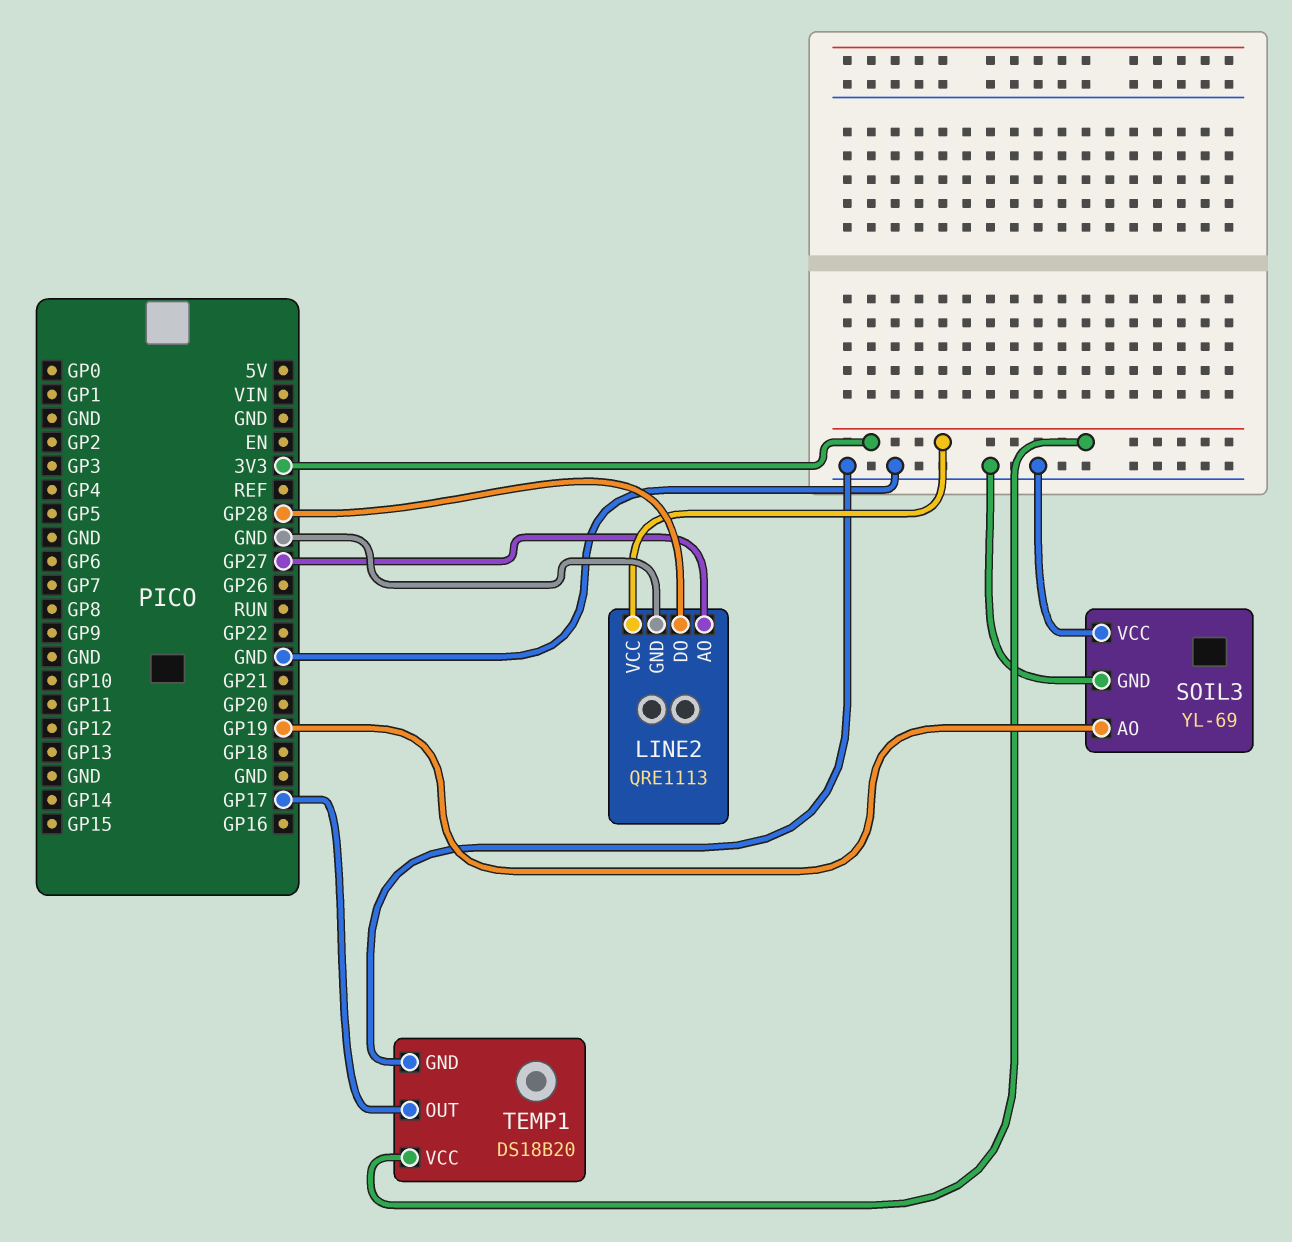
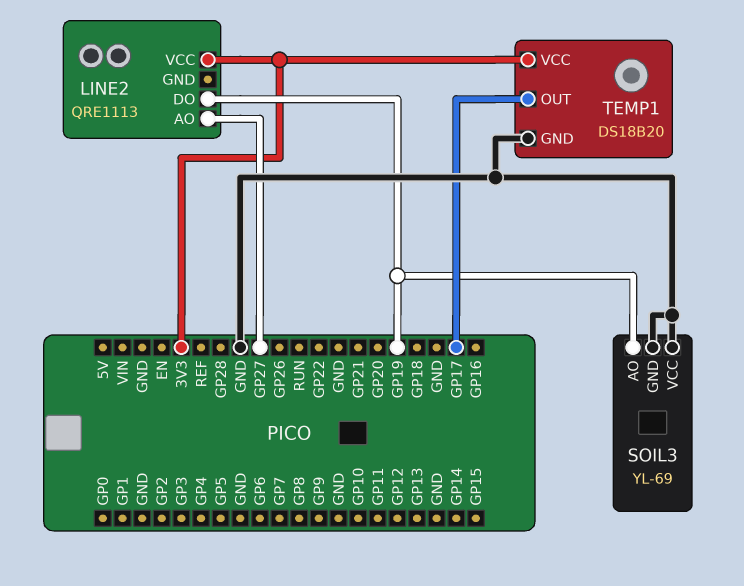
LINE2 pin DO: GP28 -> GP19
LINE2 pin GND: GND -> none

